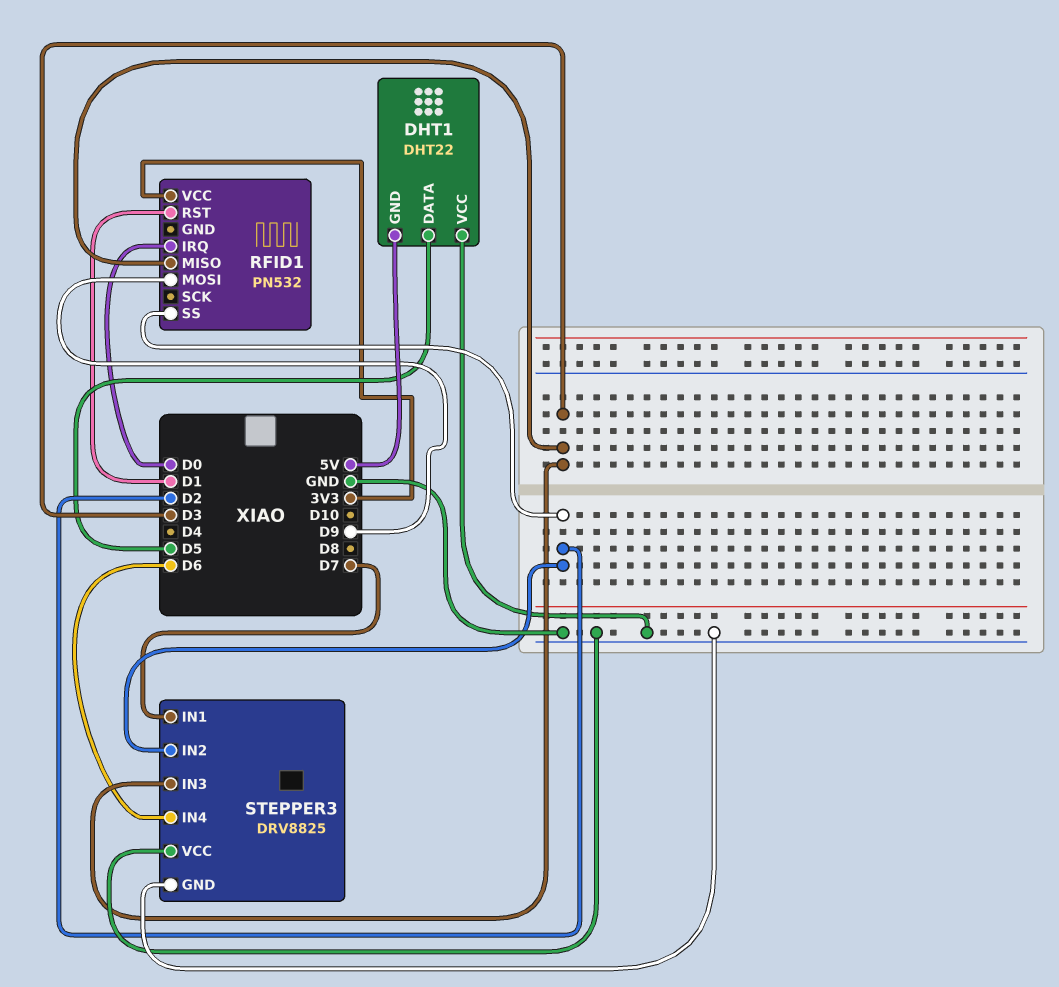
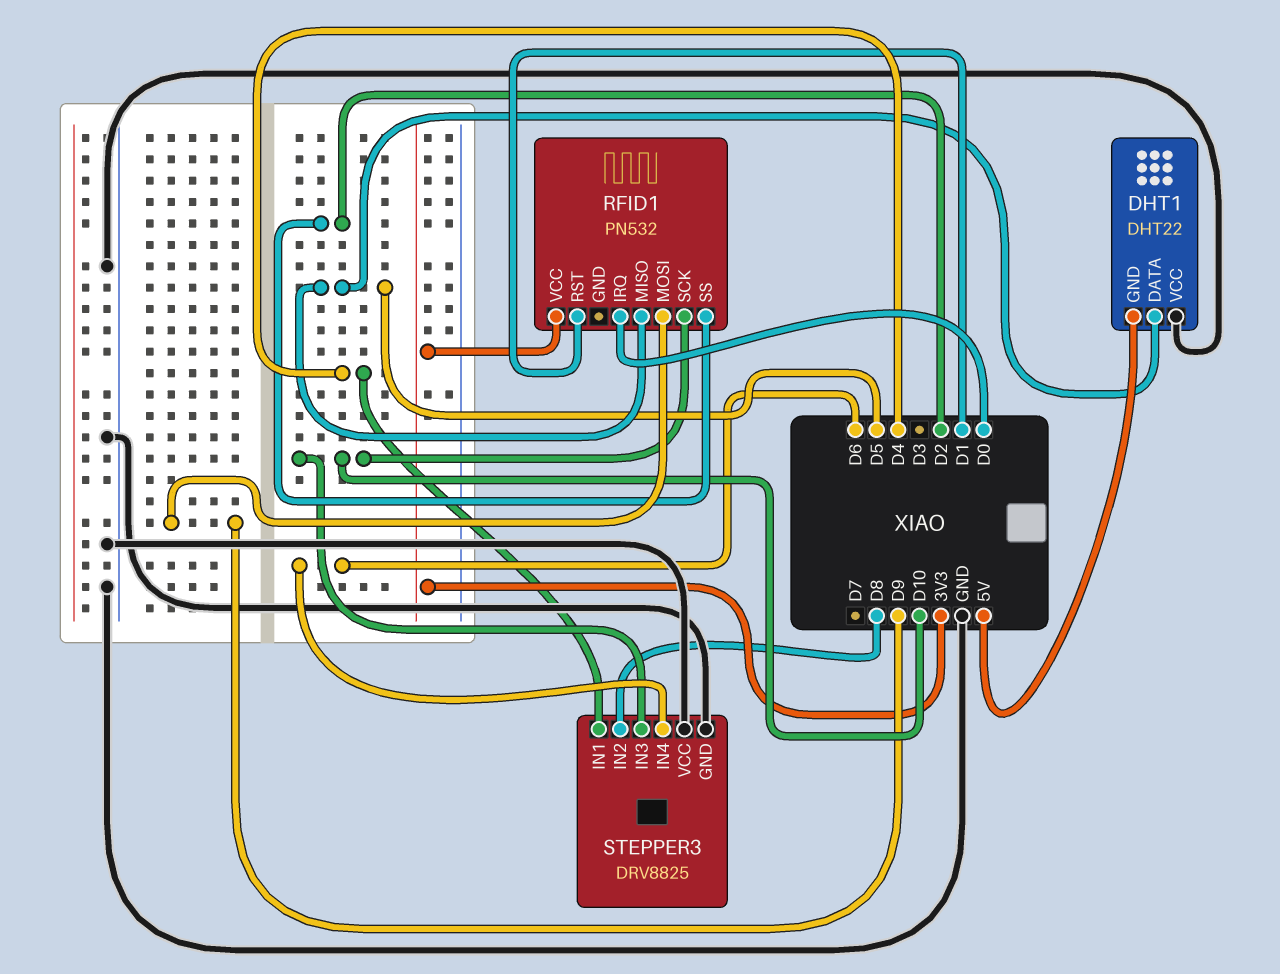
RFID1 pin MISO: D3 -> D5
RFID1 pin SCK: none -> D10
STEPPER3 pin IN1: D7 -> D4
STEPPER3 pin IN2: D2 -> D8
STEPPER3 pin IN3: D3 -> D10

